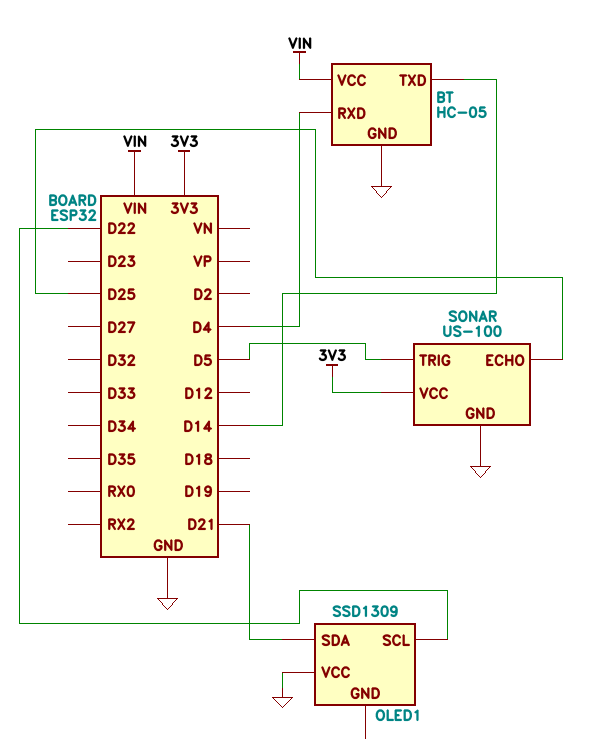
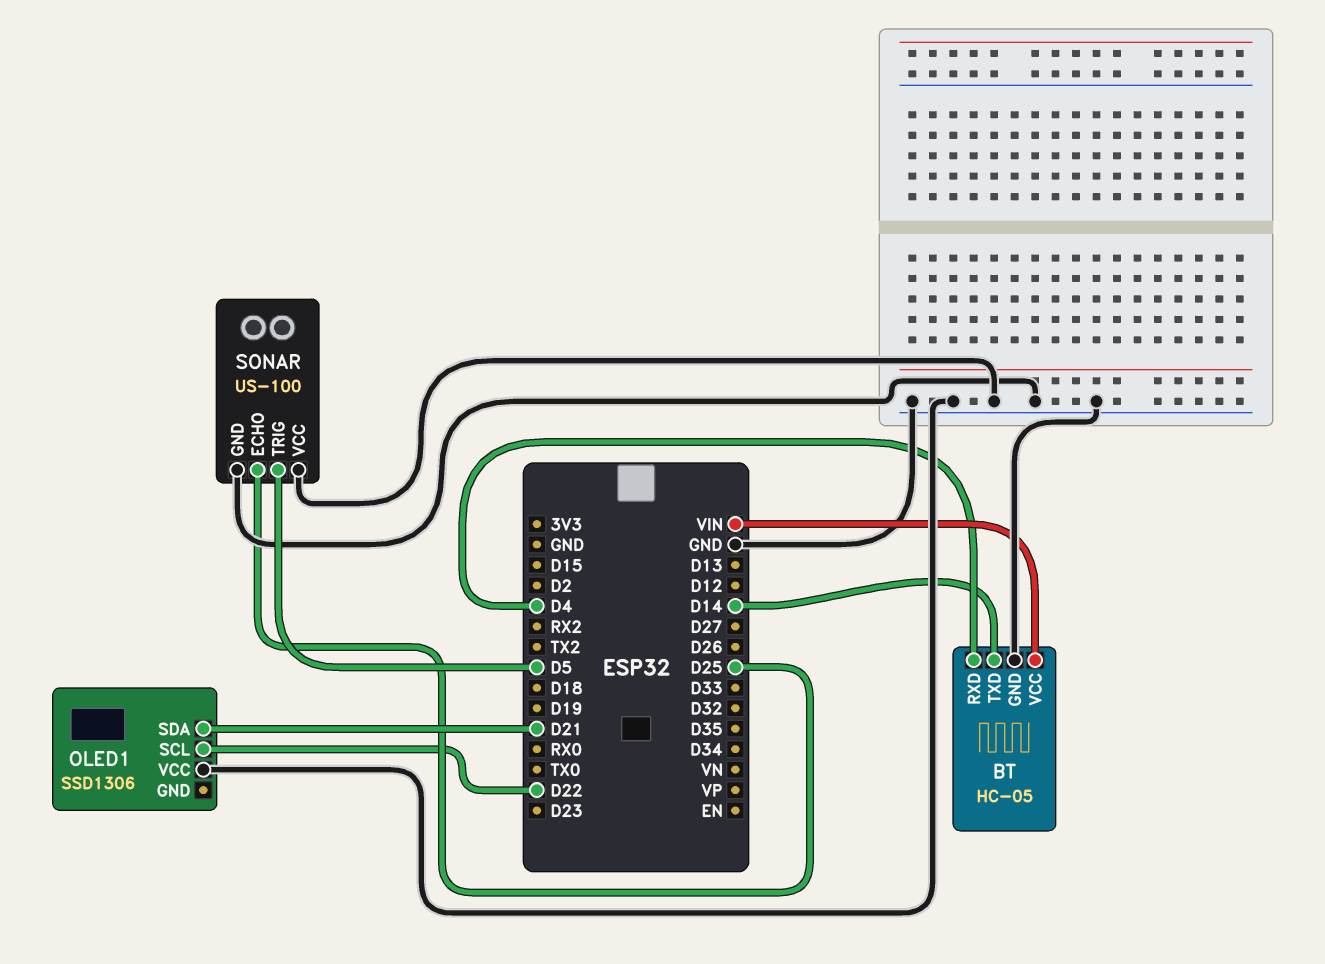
OLED1: SSD1309 -> SSD1306
SONAR pin VCC: 3V3 -> GND

